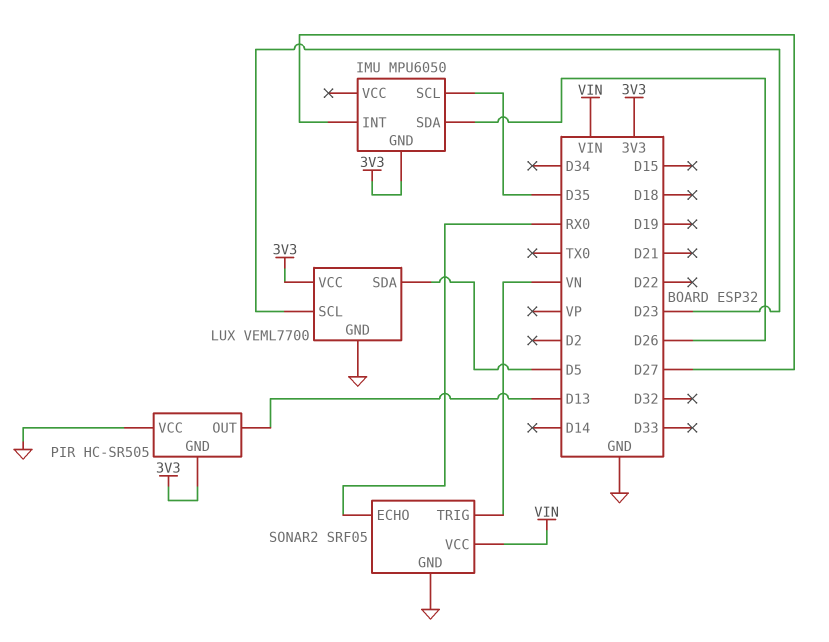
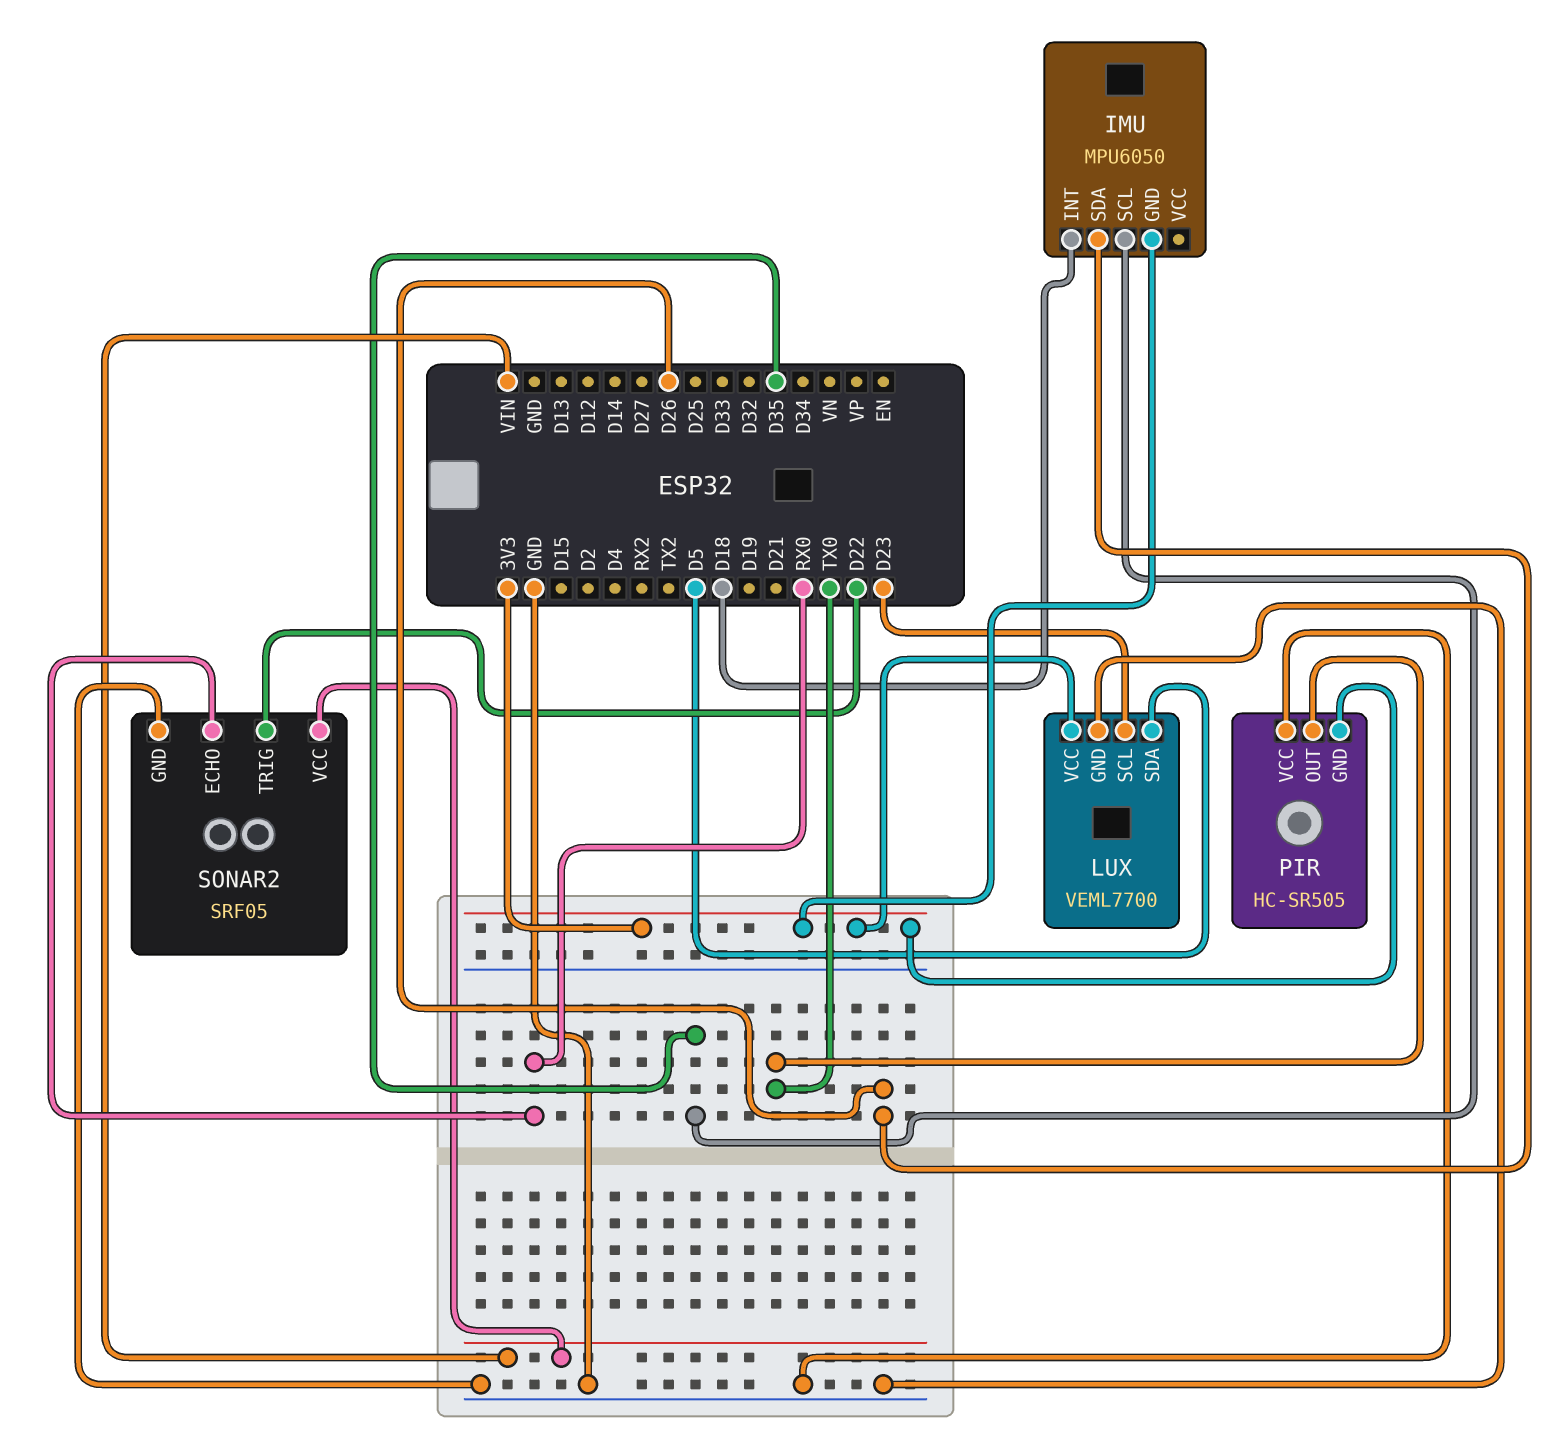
IMU pin INT: D27 -> D18
PIR pin OUT: D13 -> TX0
SONAR2 pin TRIG: VN -> D22

